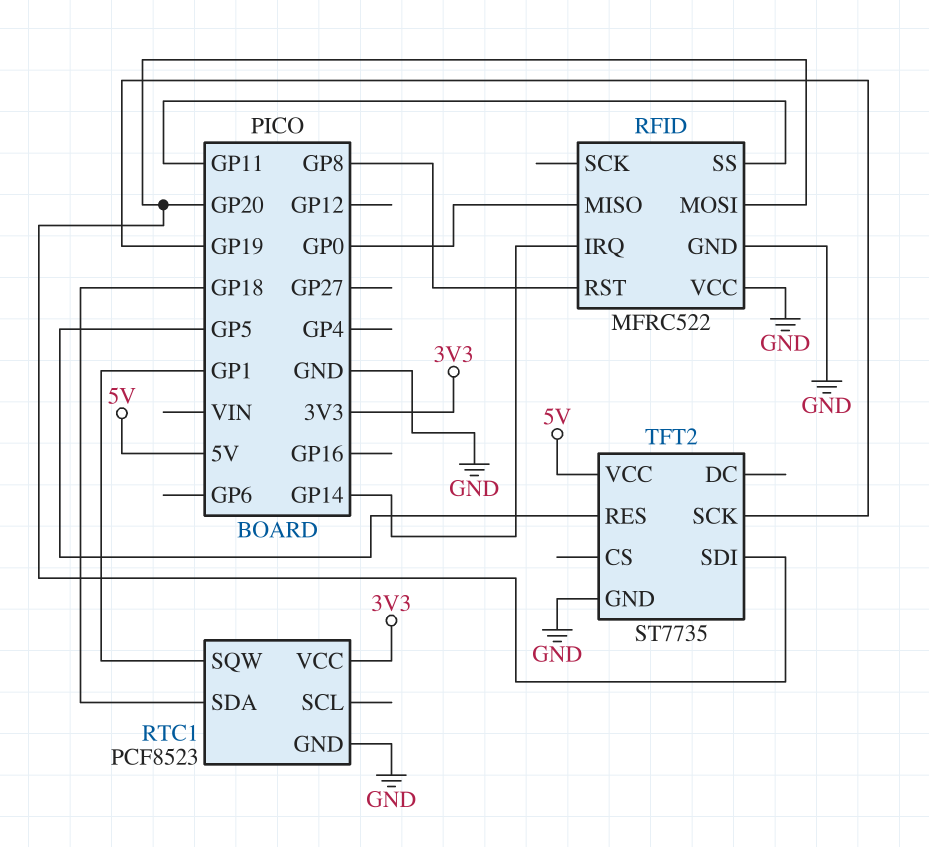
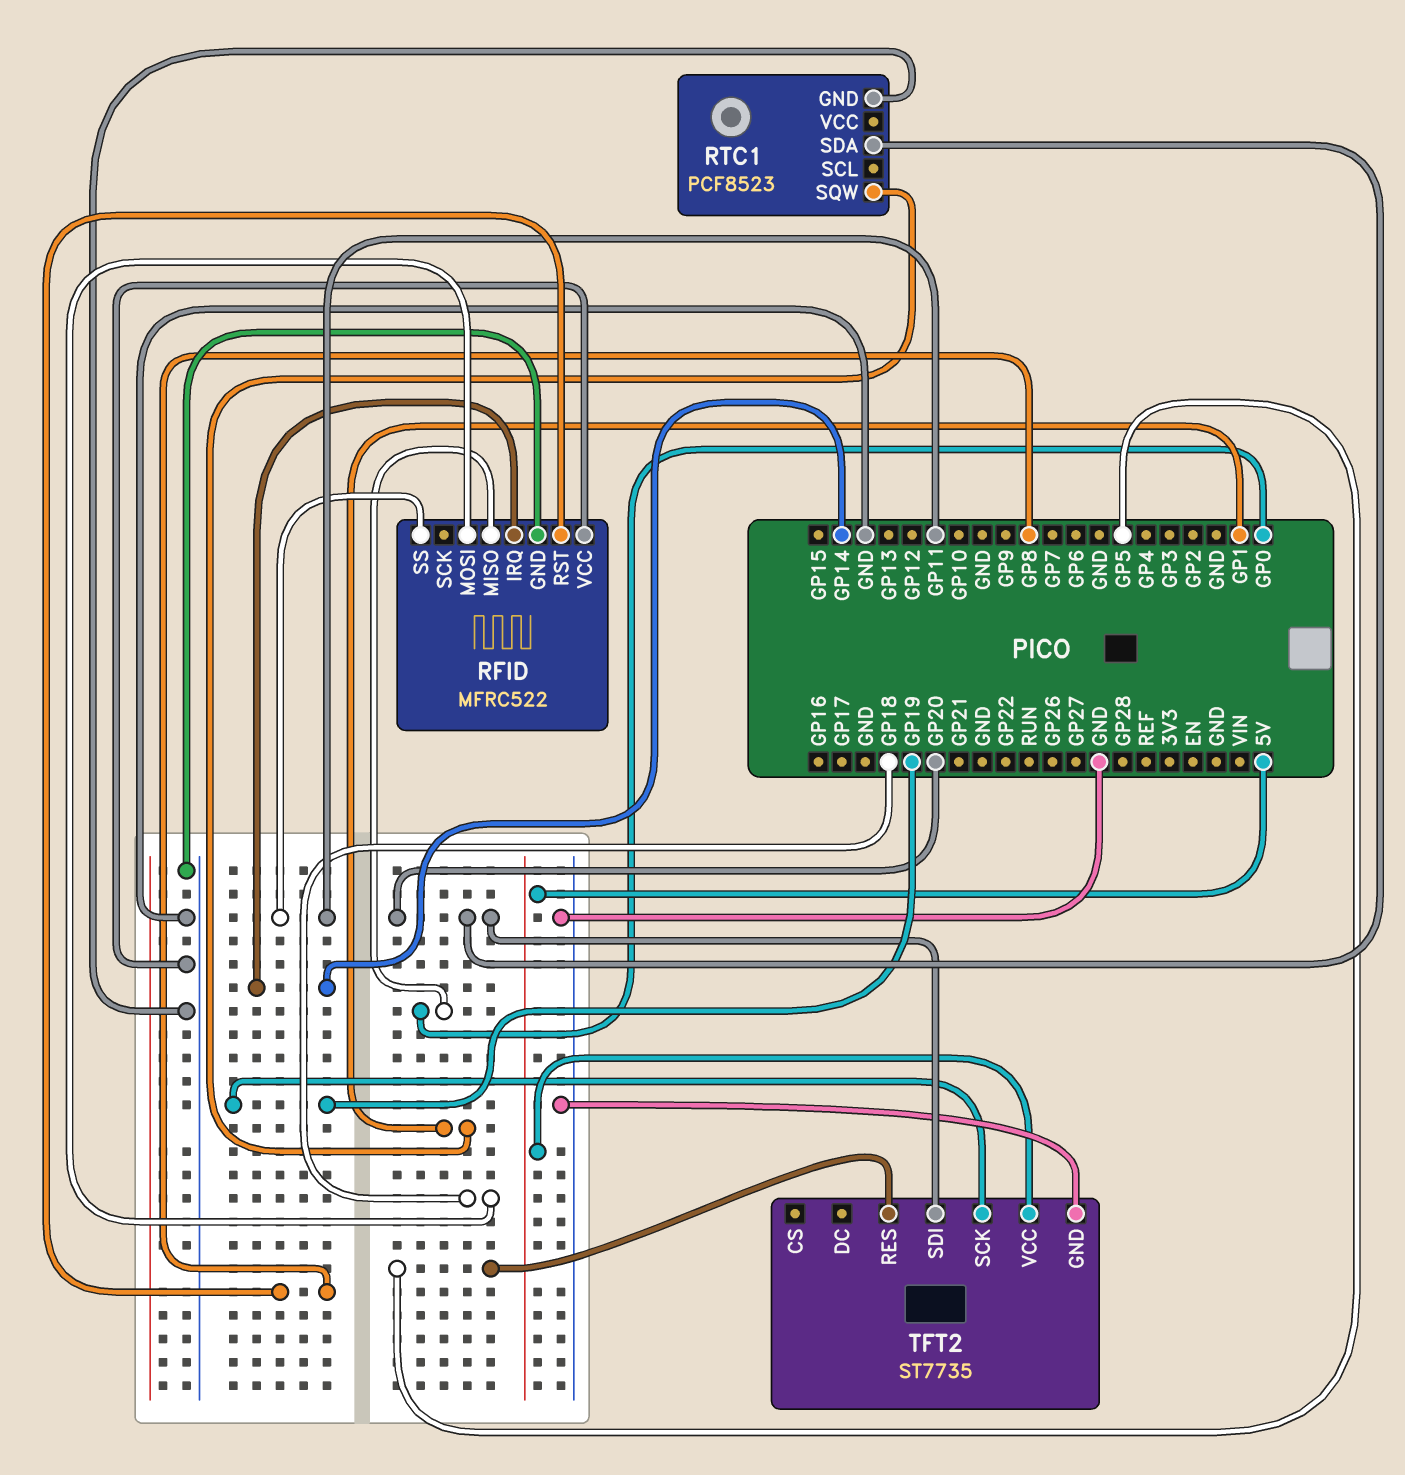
RFID pin MOSI: GP20 -> GP18
RTC1 pin SDA: GP18 -> GP20
RTC1 pin VCC: 3V3 -> none

